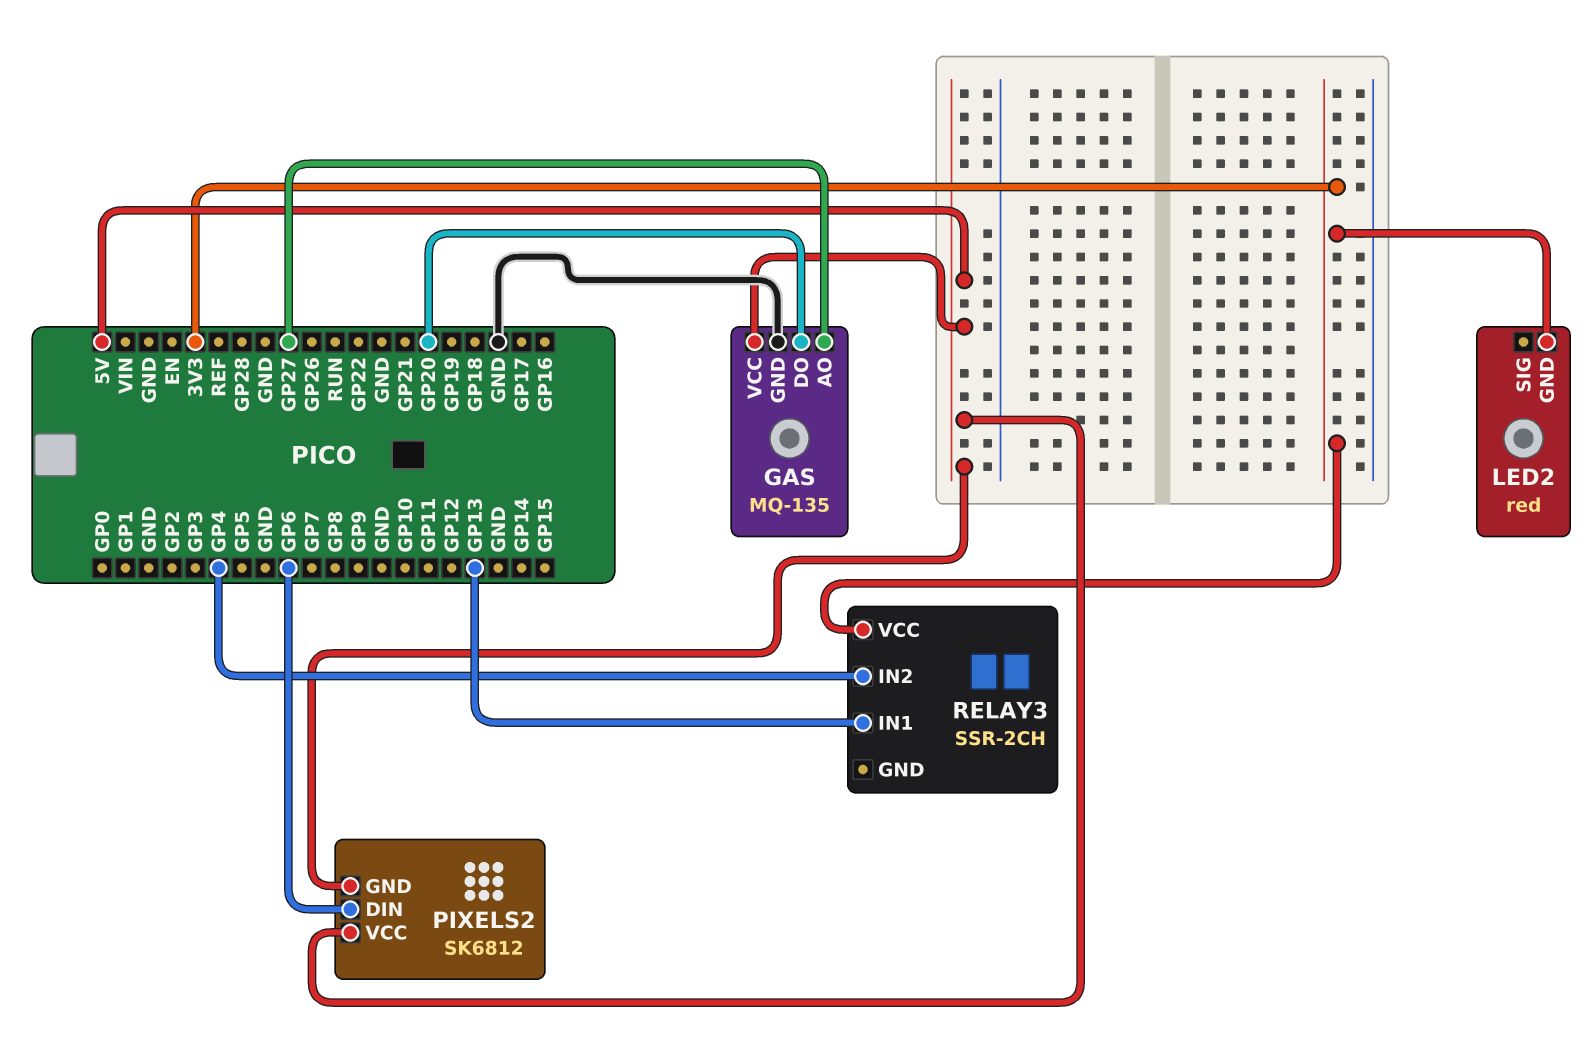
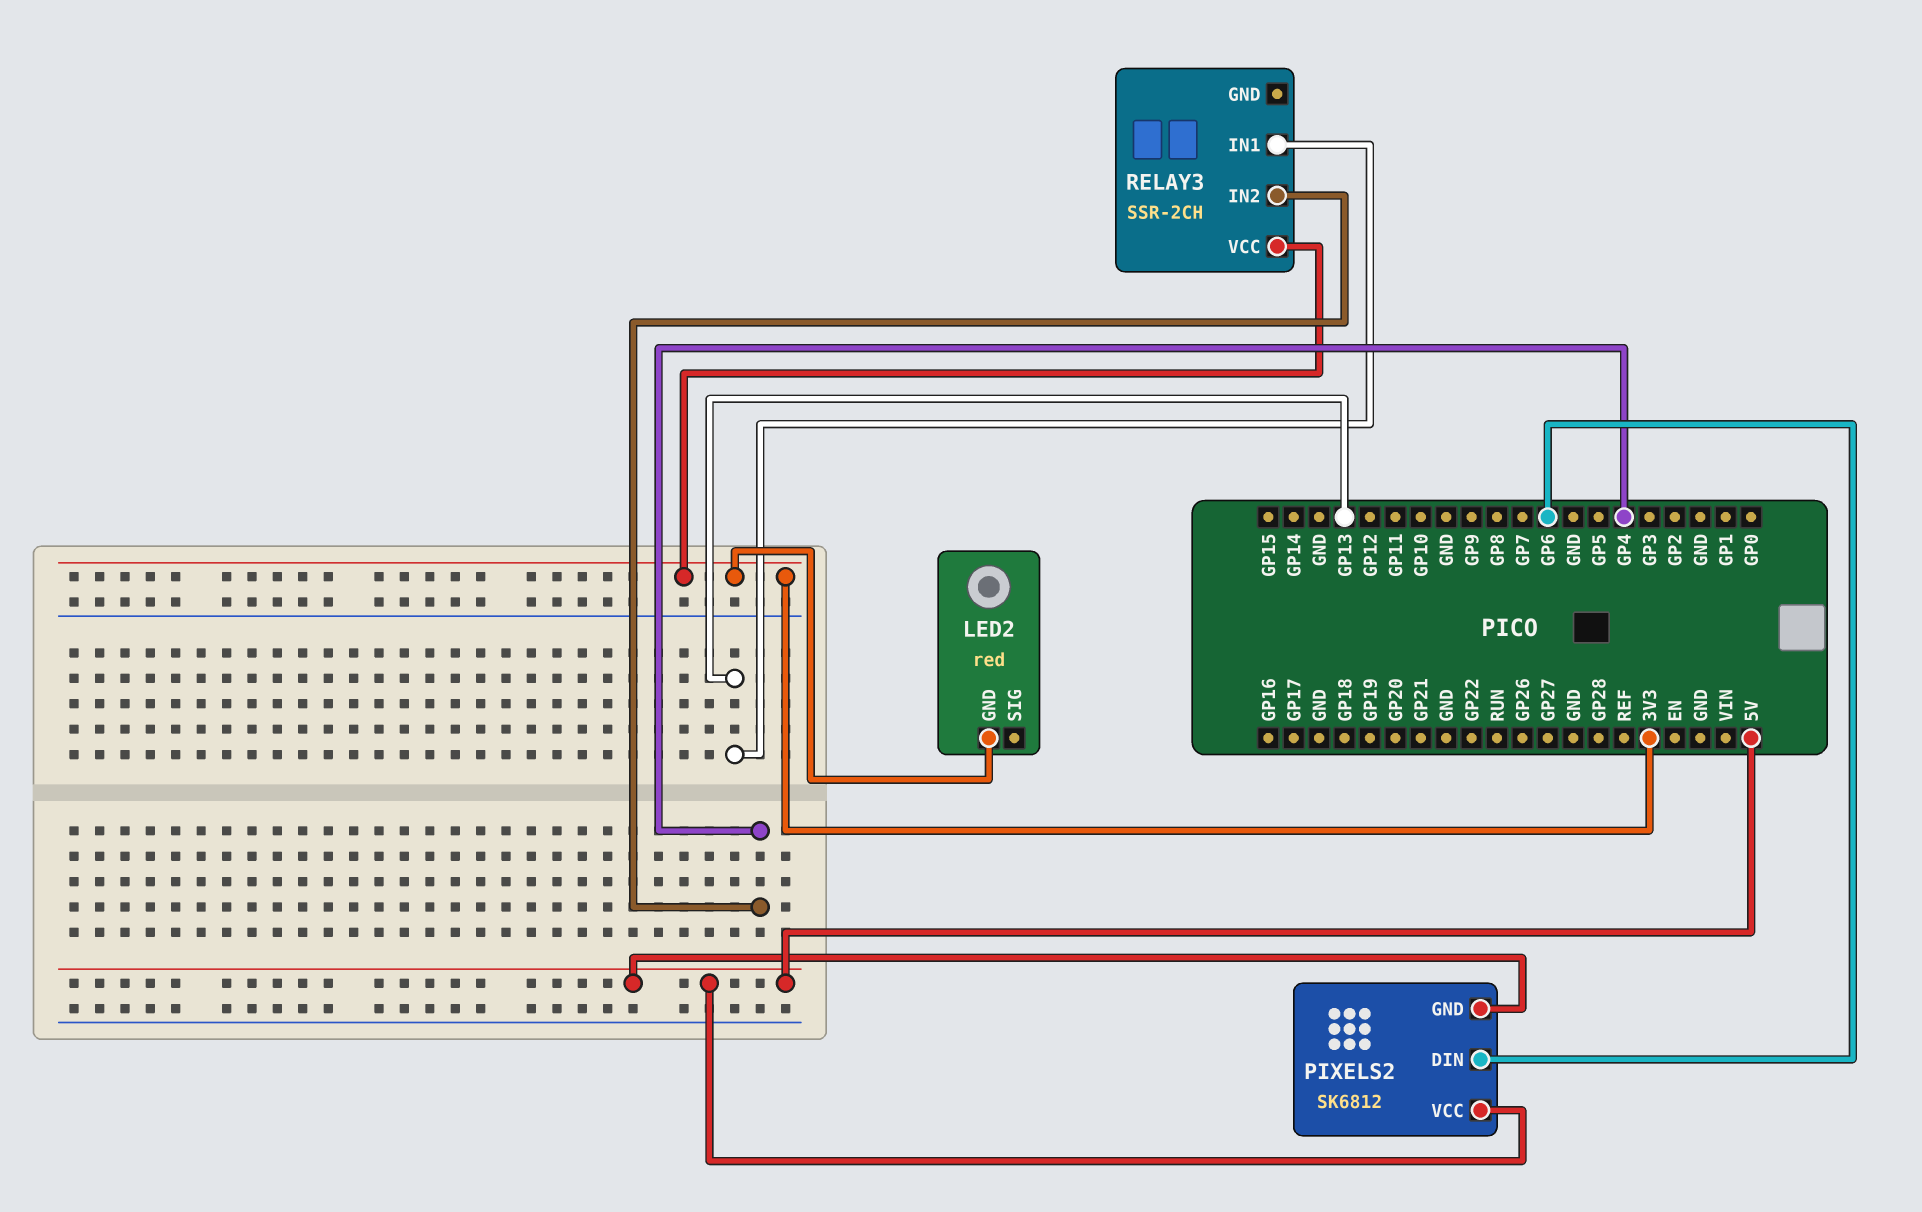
GAS: MQ-135 -> none
GAS pin AO: GP27 -> none
GAS pin DO: GP20 -> none
GAS pin GND: GND -> none
GAS pin VCC: 5V -> none

